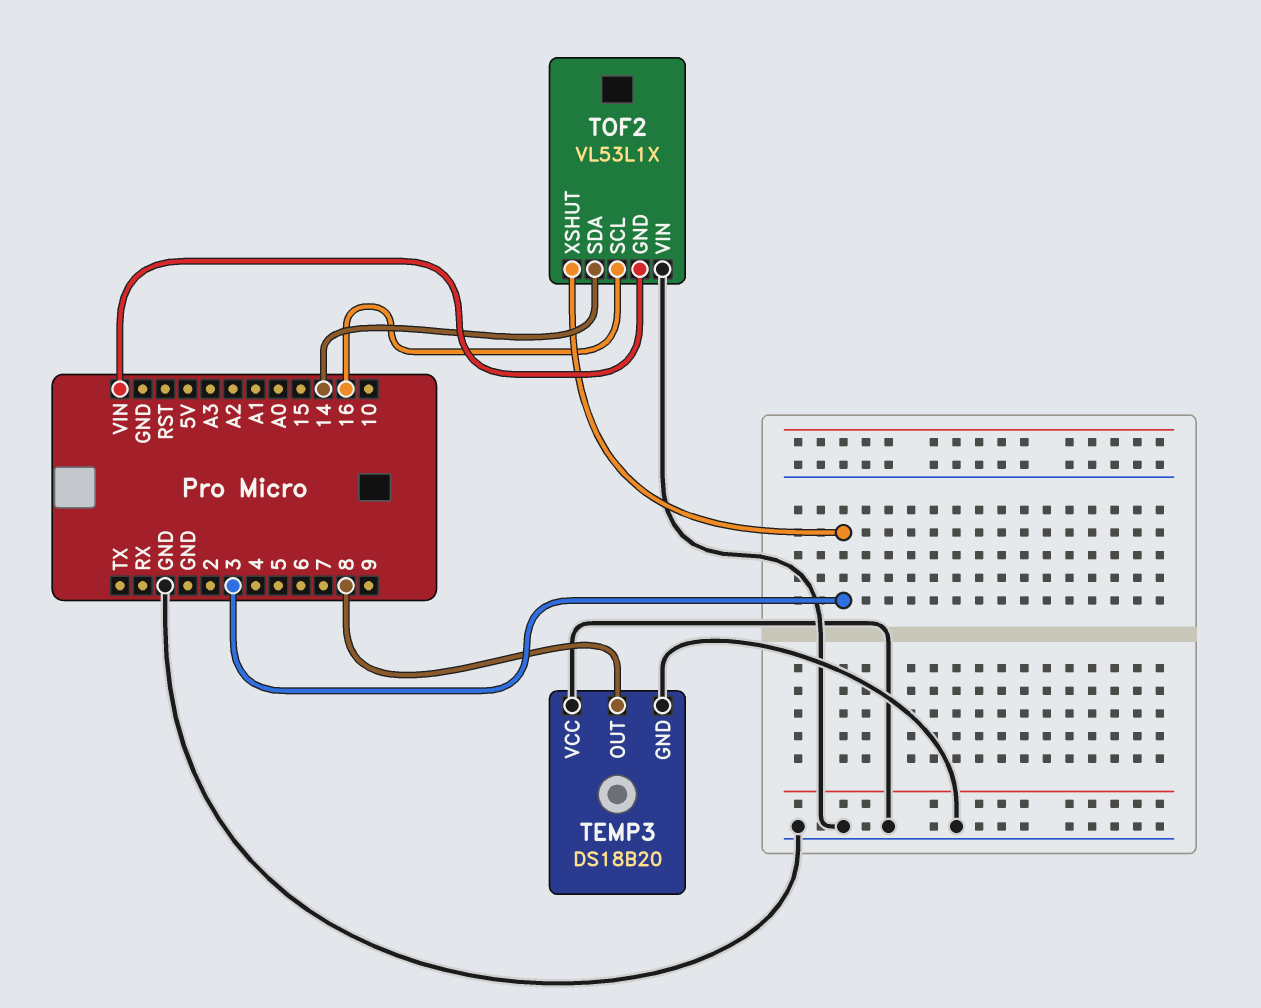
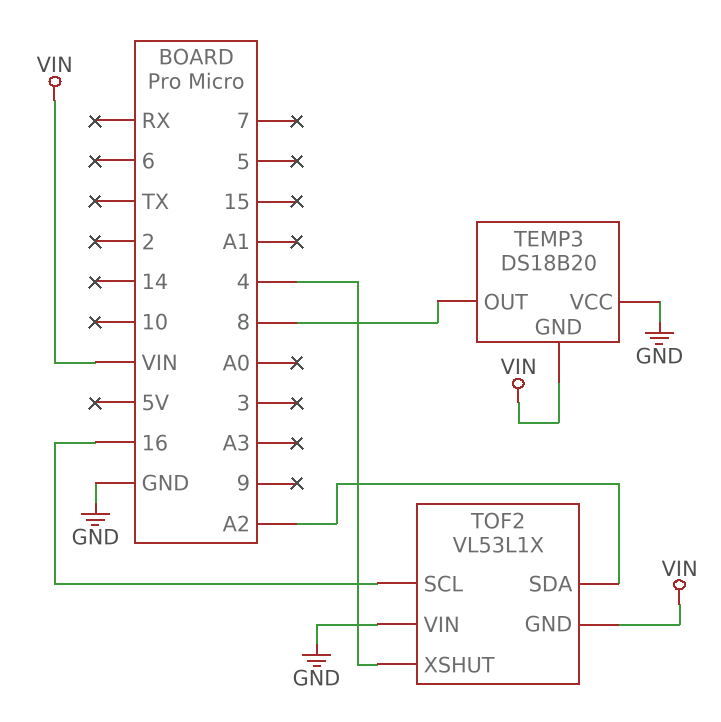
TEMP3 pin GND: GND -> VIN
TOF2 pin SDA: 14 -> A2
TOF2 pin XSHUT: 3 -> 4

